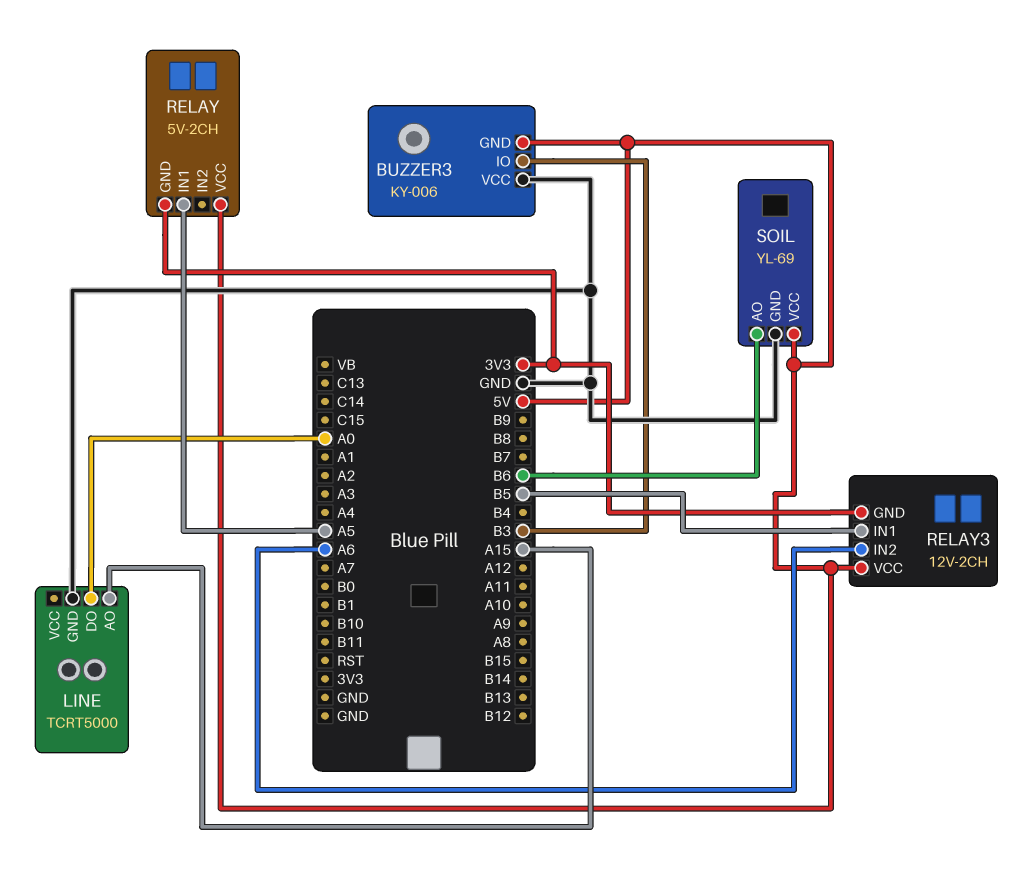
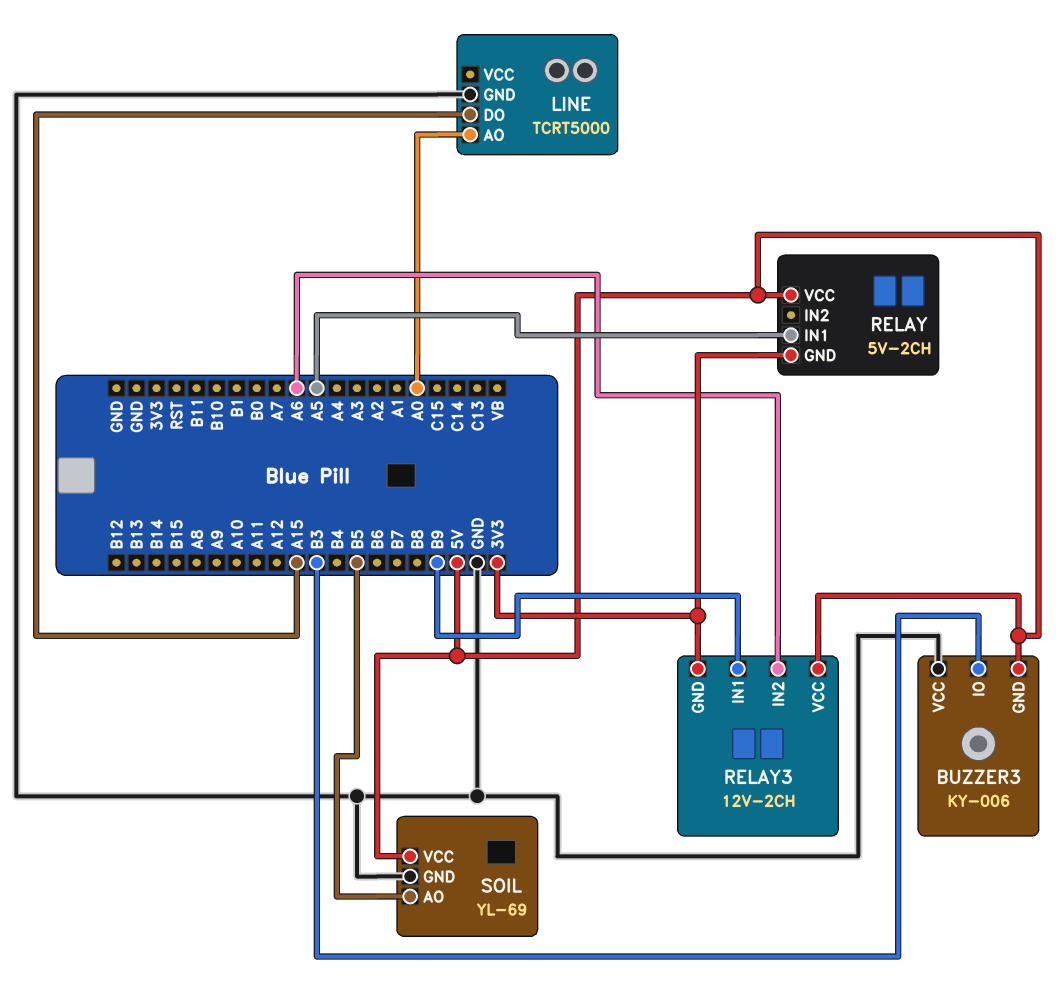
LINE pin AO: A15 -> A0
LINE pin DO: A0 -> A15
RELAY3 pin IN1: B5 -> B9
SOIL pin AO: B6 -> B5

